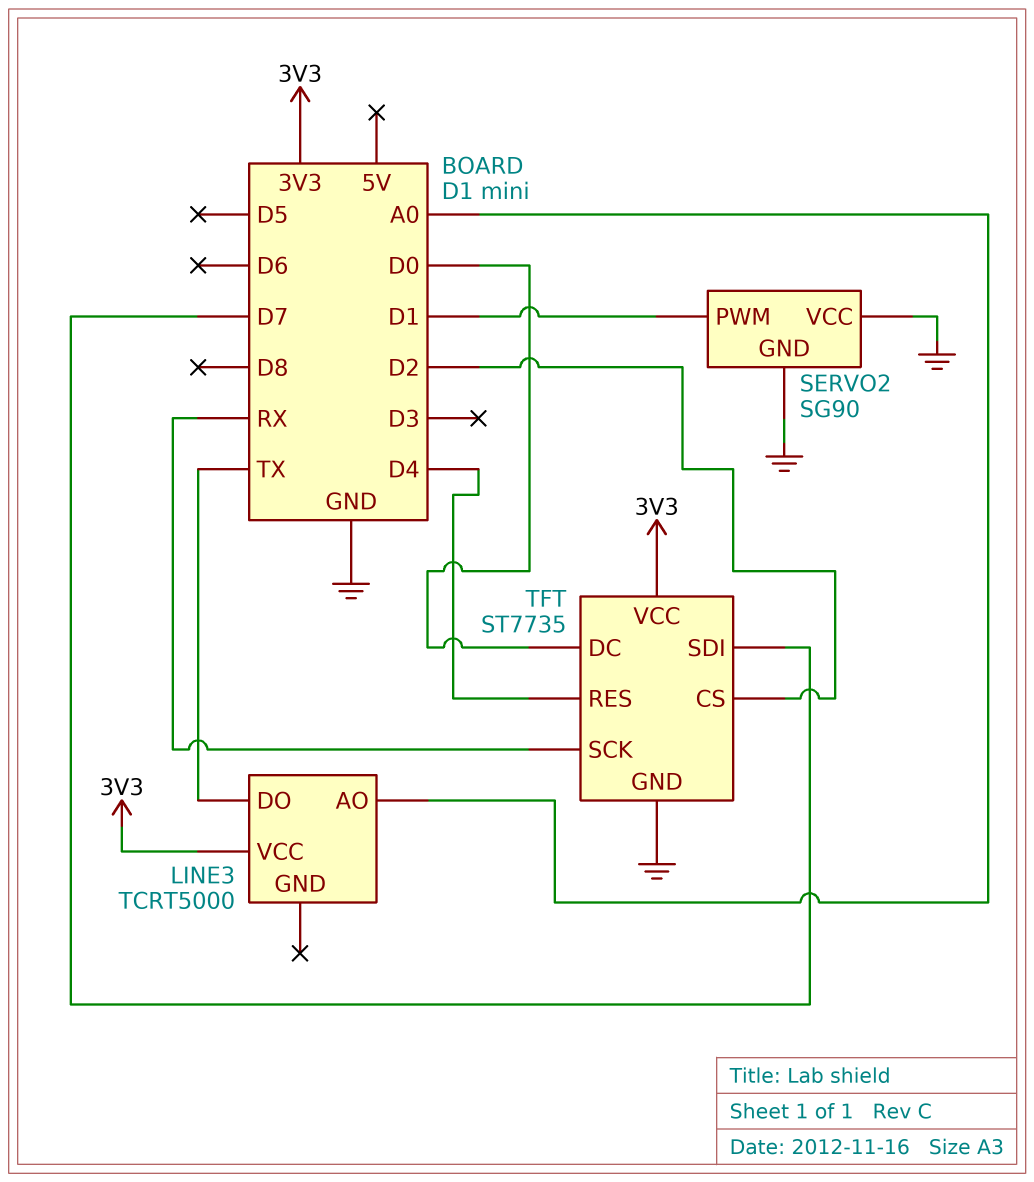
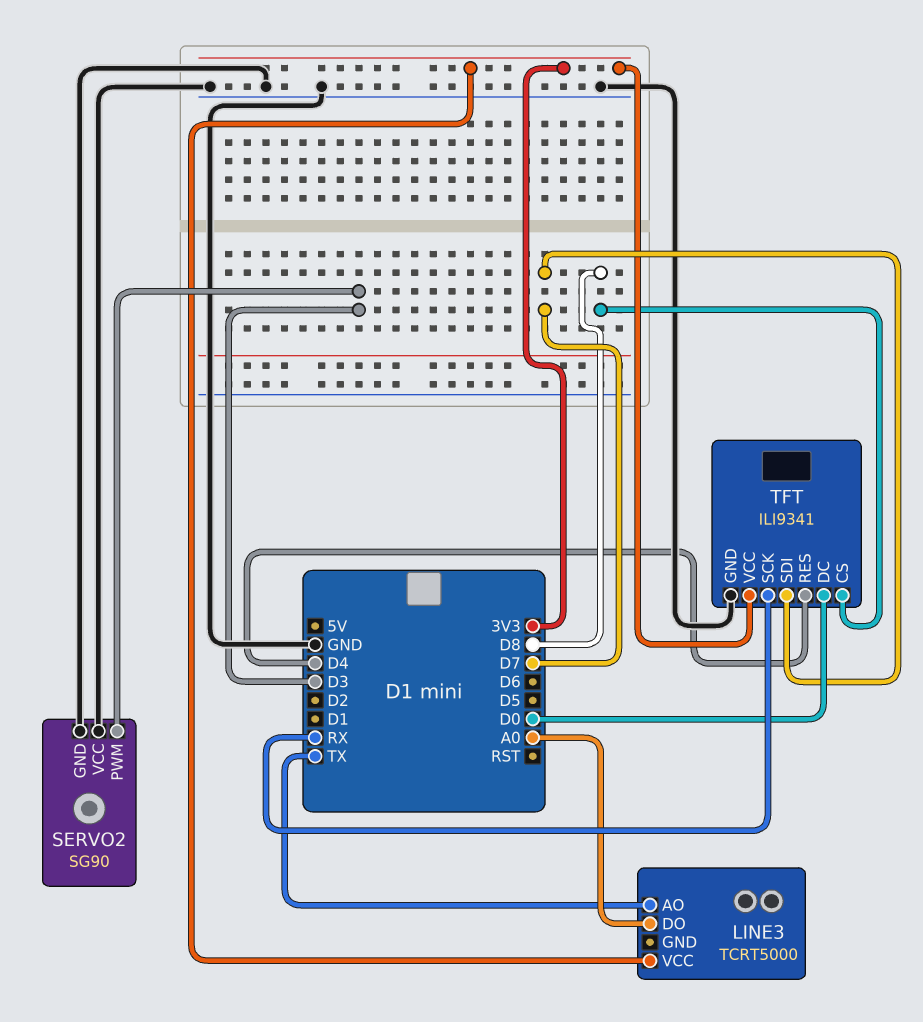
LINE3 pin AO: A0 -> TX
LINE3 pin DO: TX -> A0
SERVO2 pin PWM: D1 -> D3
TFT: ST7735 -> ILI9341
TFT pin CS: D2 -> D8

